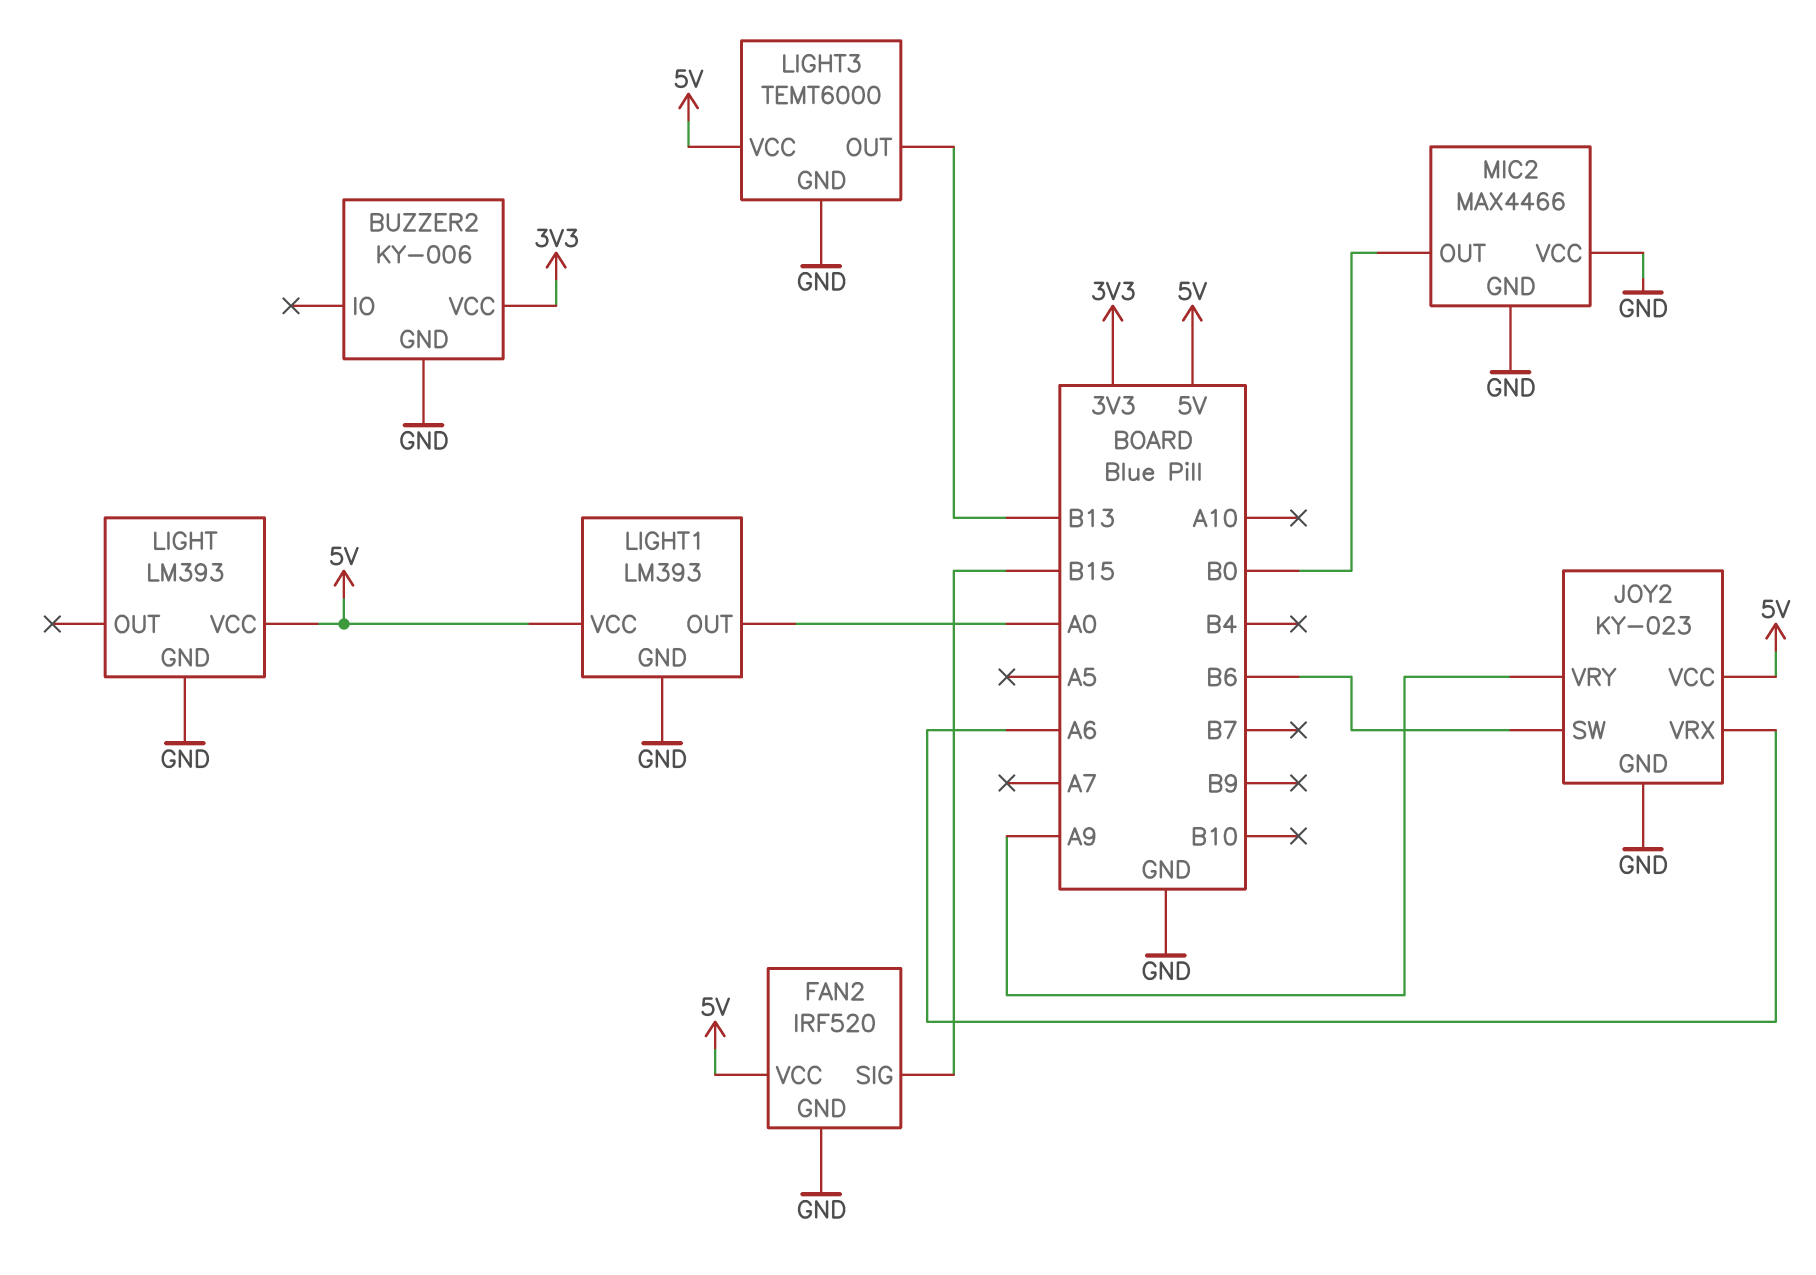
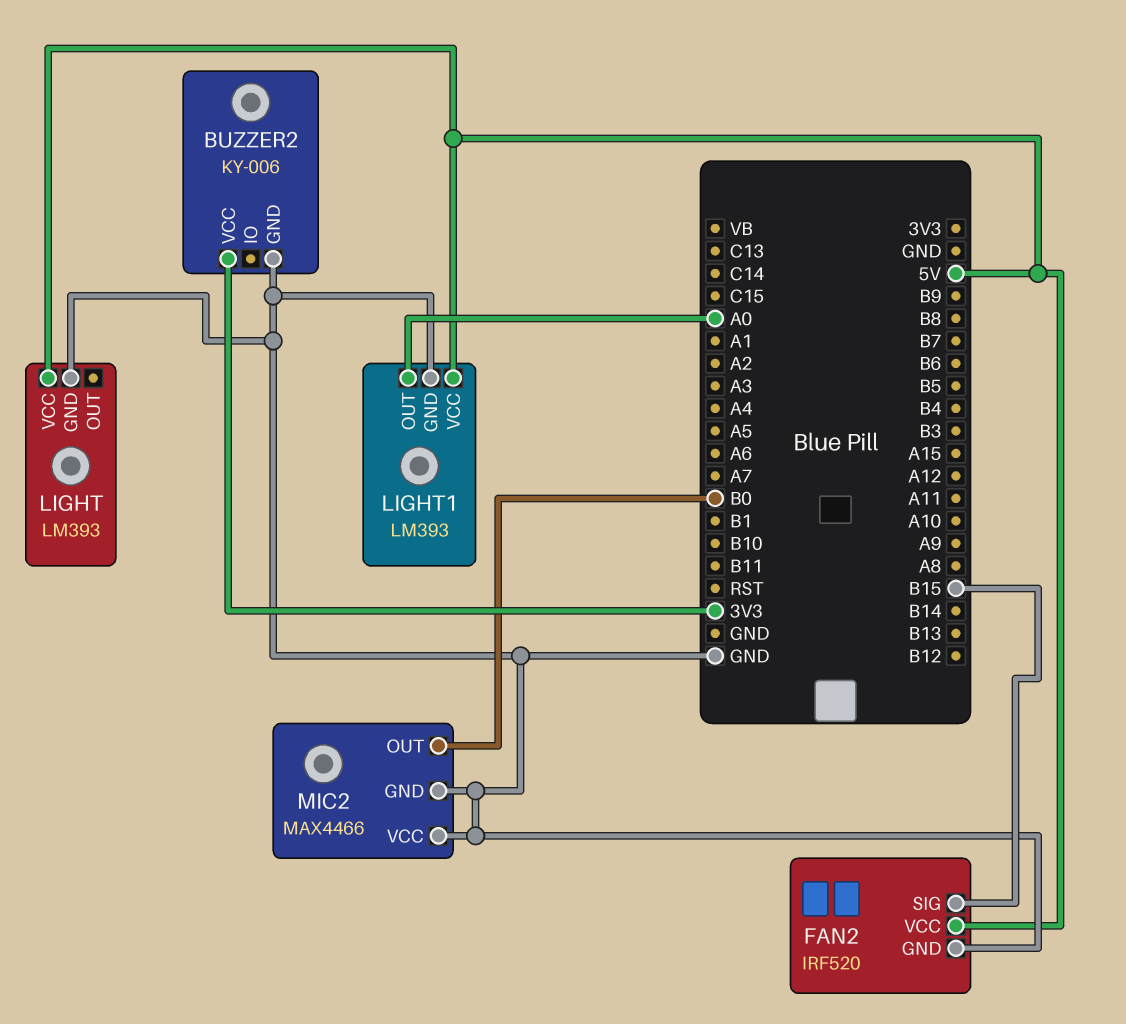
JOY2: KY-023 -> none
JOY2 pin GND: GND -> none
JOY2 pin SW: B6 -> none
JOY2 pin VCC: 5V -> none
JOY2 pin VRX: A6 -> none
JOY2 pin VRY: A9 -> none
LIGHT3: TEMT6000 -> none
LIGHT3 pin GND: GND -> none
LIGHT3 pin OUT: B13 -> none
LIGHT3 pin VCC: 5V -> none

